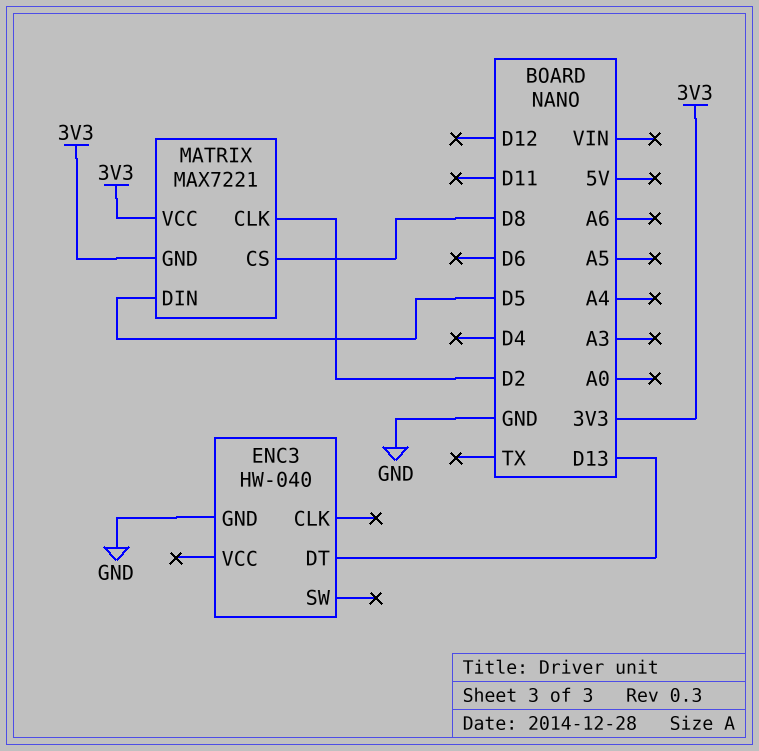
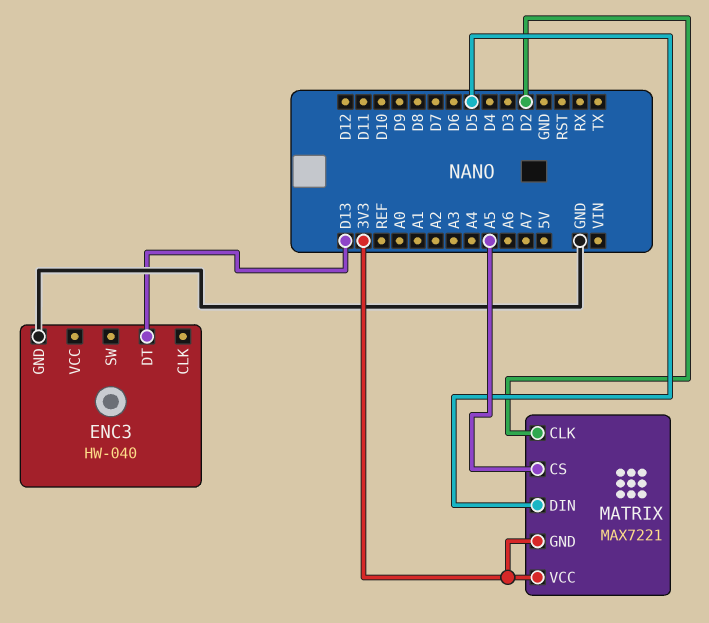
MATRIX pin CS: D8 -> A5

